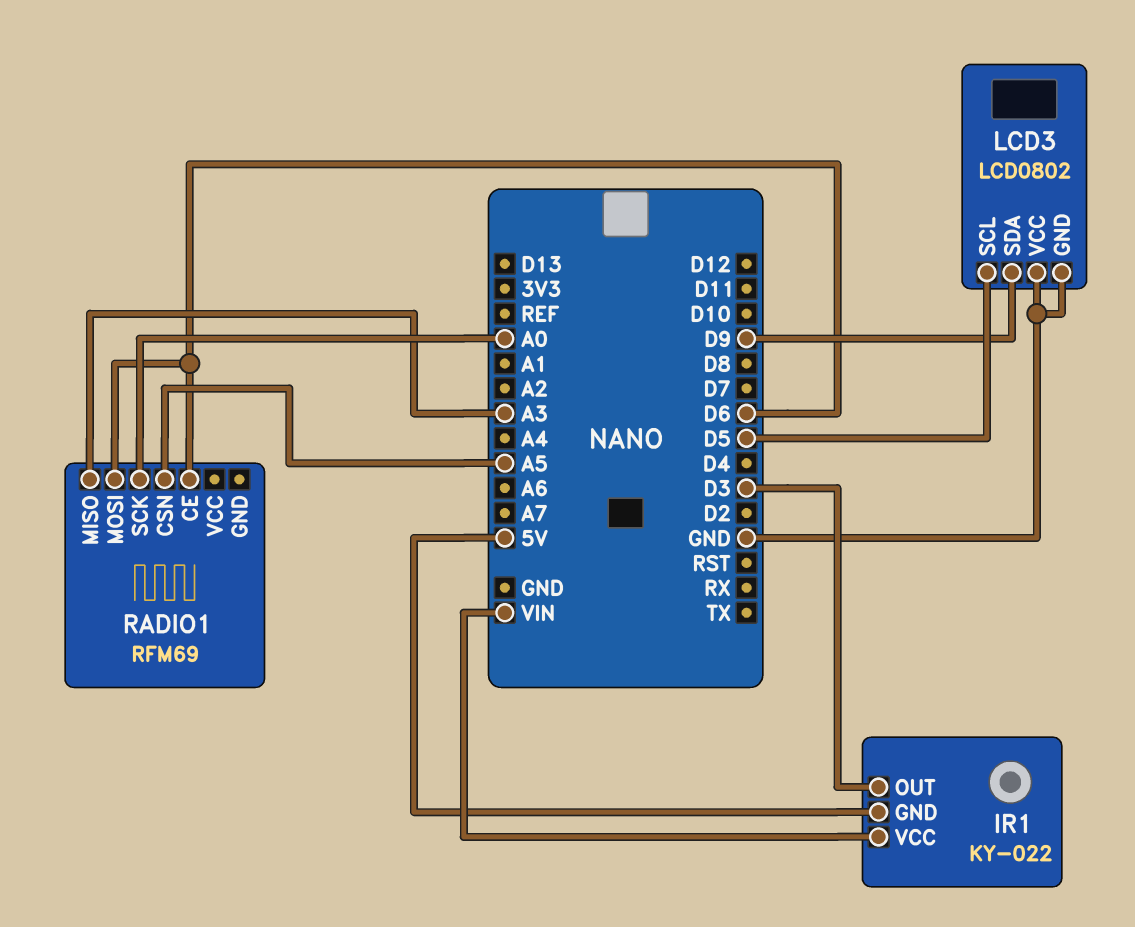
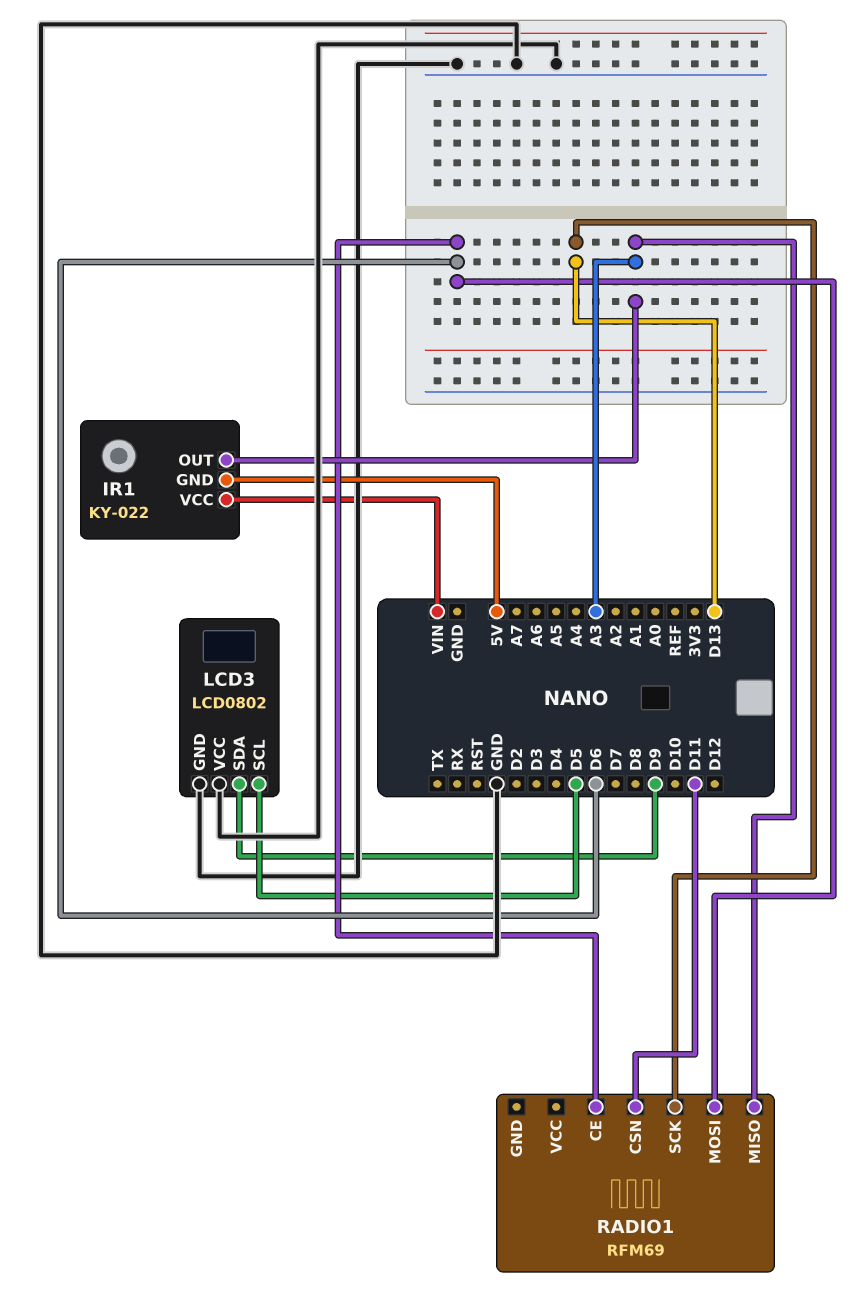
IR1 pin OUT: D3 -> A3
RADIO1 pin CSN: A5 -> D11
RADIO1 pin SCK: A0 -> D13

